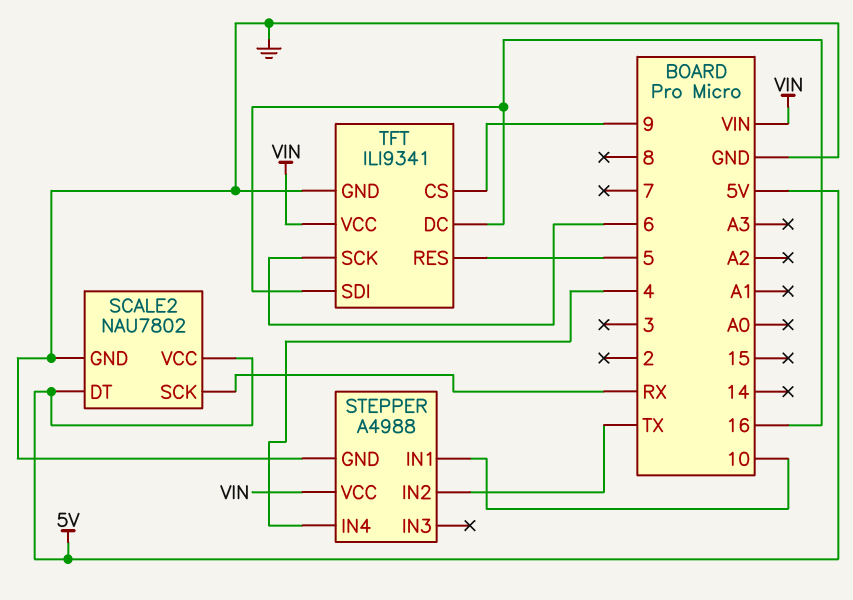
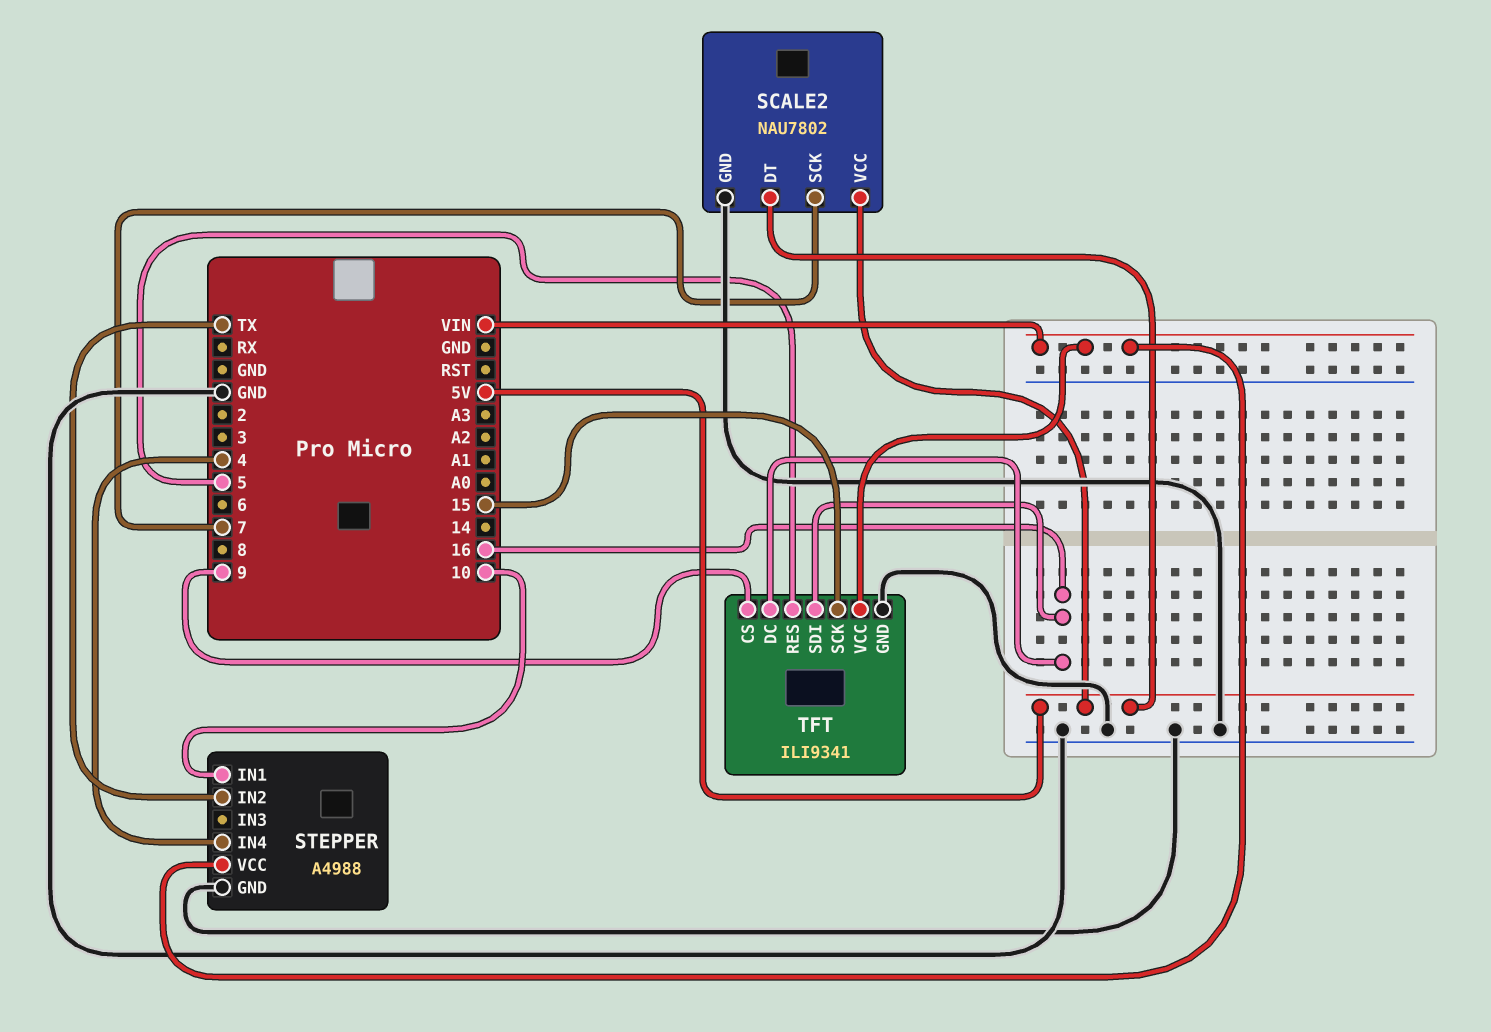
SCALE2 pin SCK: RX -> 7
TFT pin SCK: 6 -> 15

